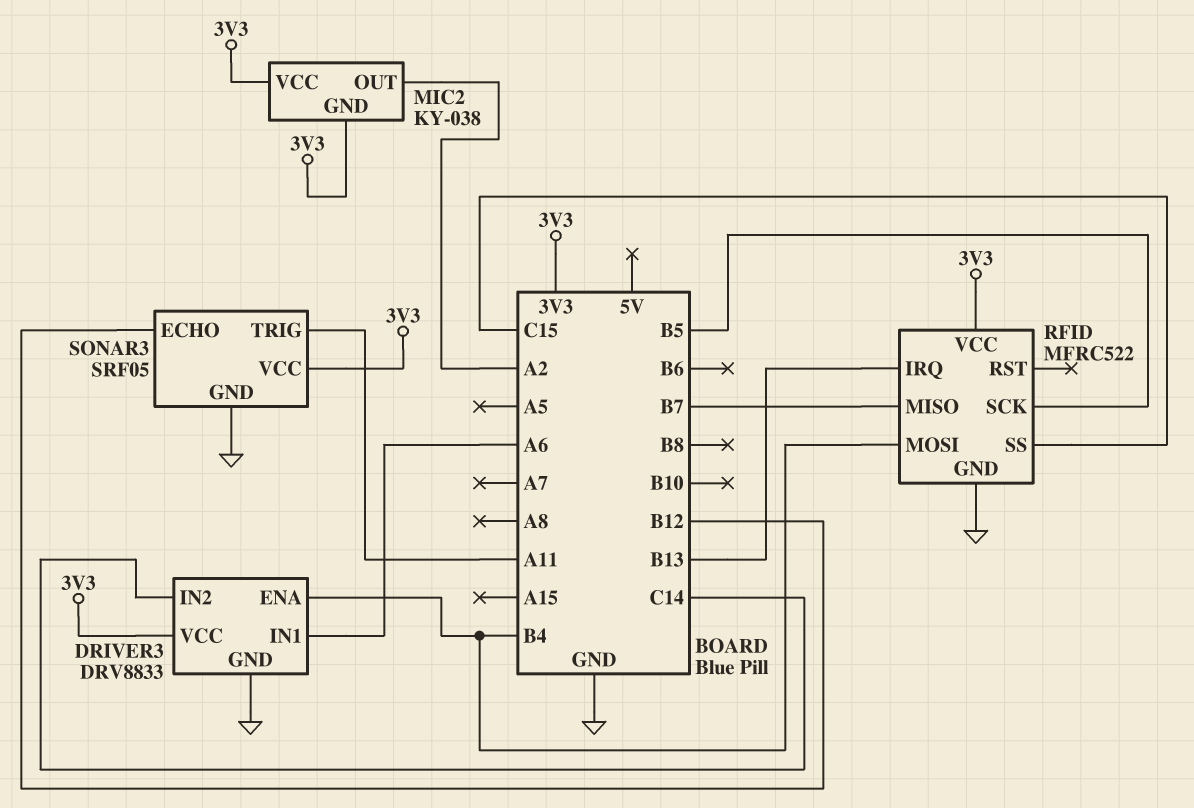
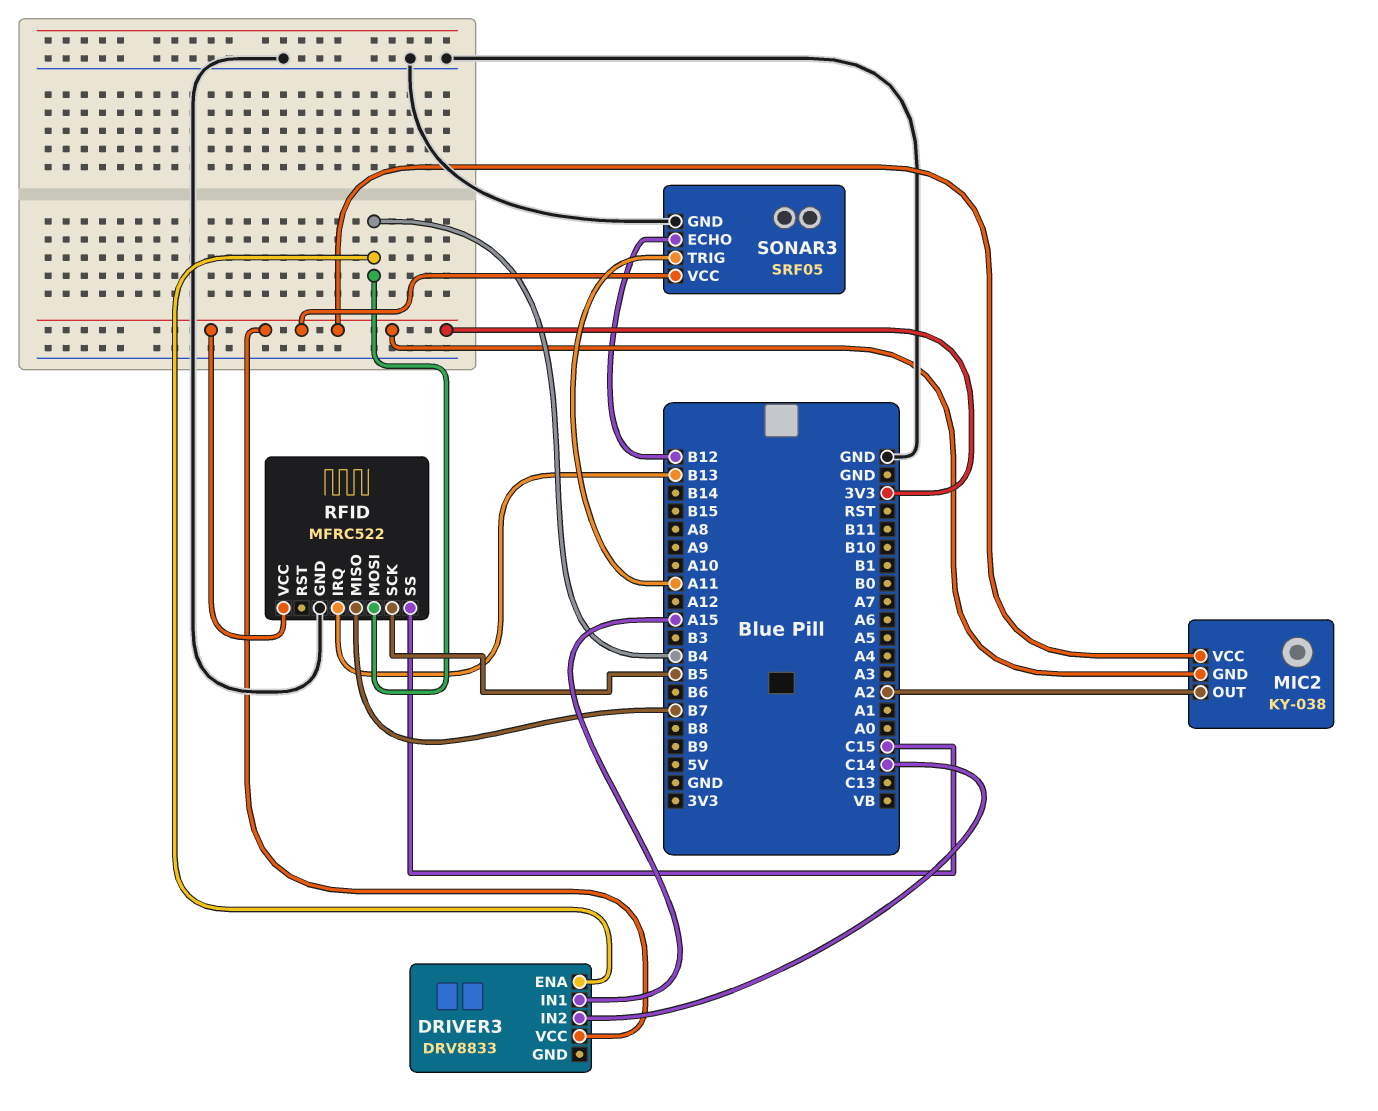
DRIVER3 pin GND: GND -> none
DRIVER3 pin IN1: A6 -> A15

